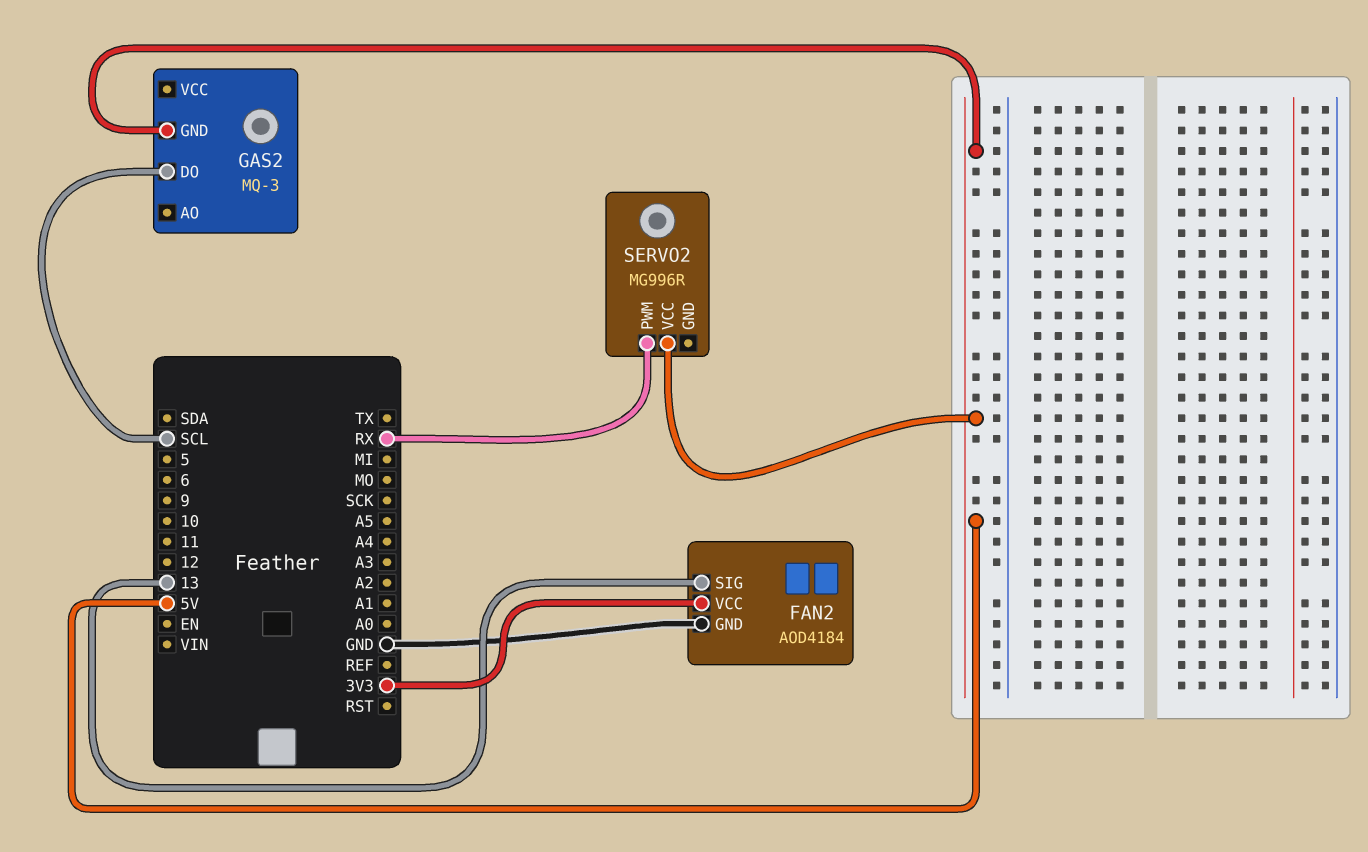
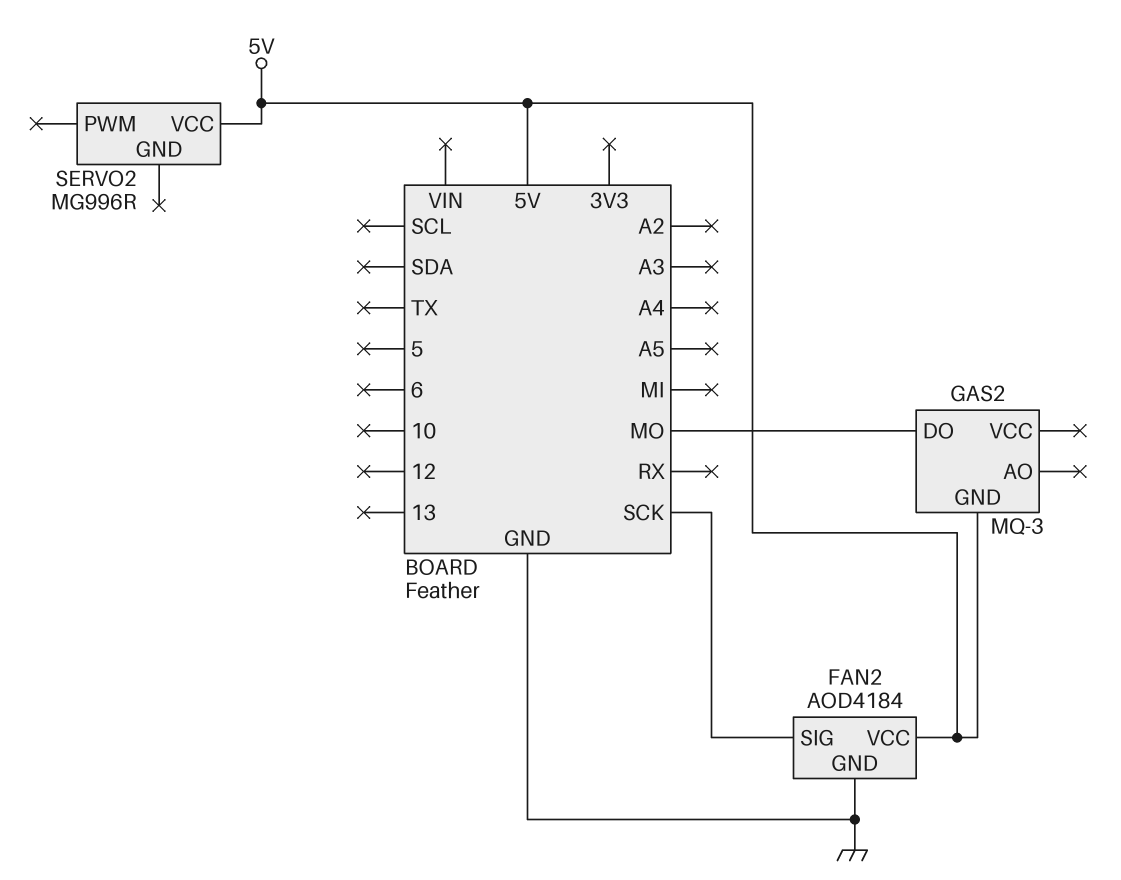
FAN2 pin SIG: 13 -> SCK
FAN2 pin VCC: 3V3 -> 5V
GAS2 pin DO: SCL -> MO
SERVO2 pin PWM: RX -> none

